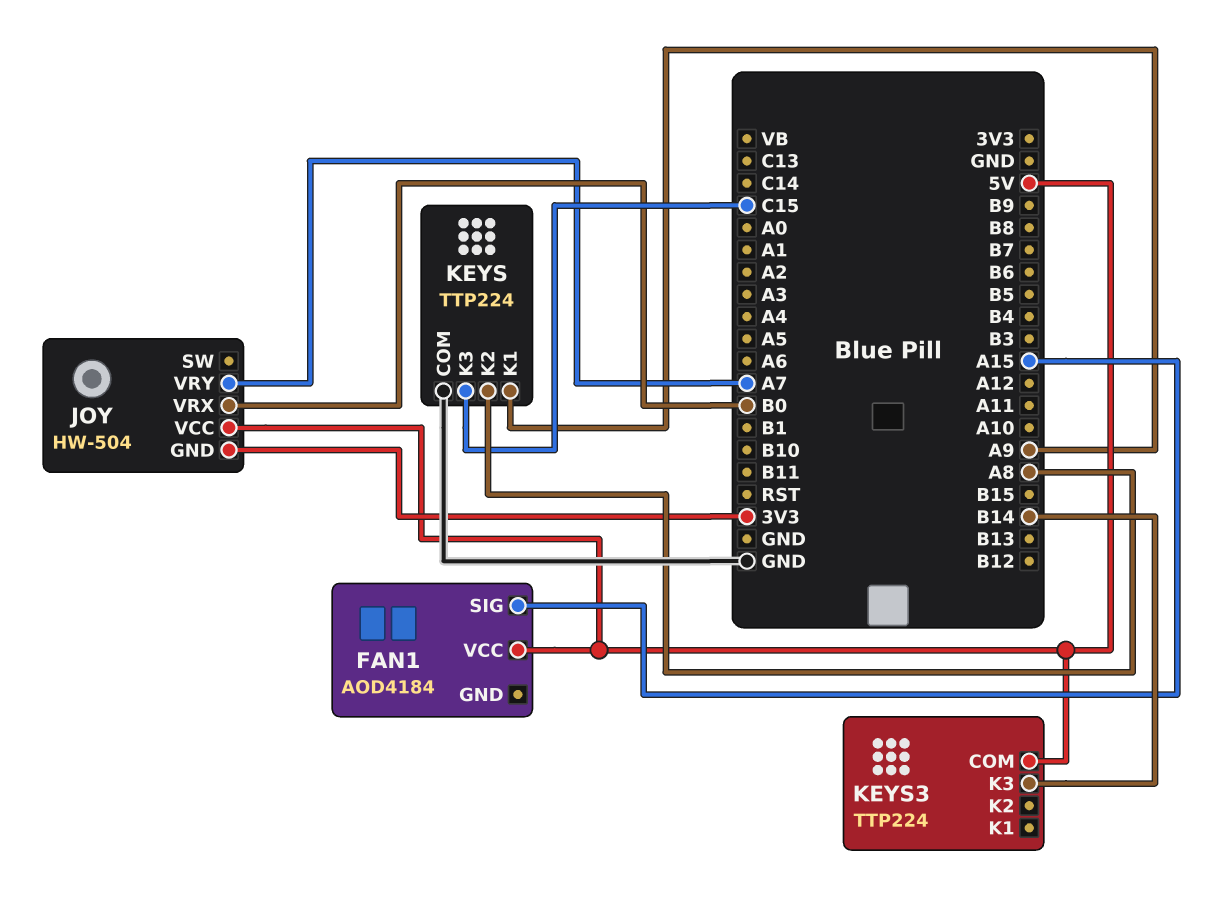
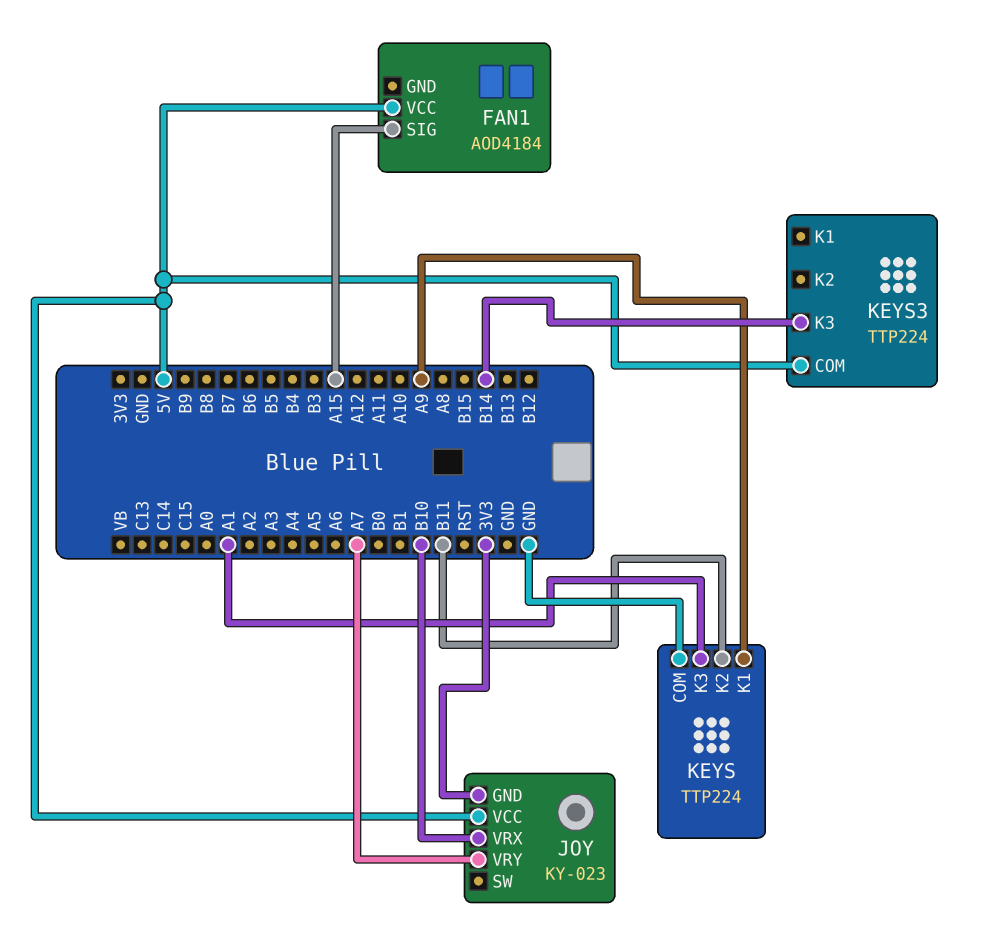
JOY: HW-504 -> KY-023
JOY pin VRX: B0 -> B10
KEYS pin K2: A8 -> B11
KEYS pin K3: C15 -> A1

